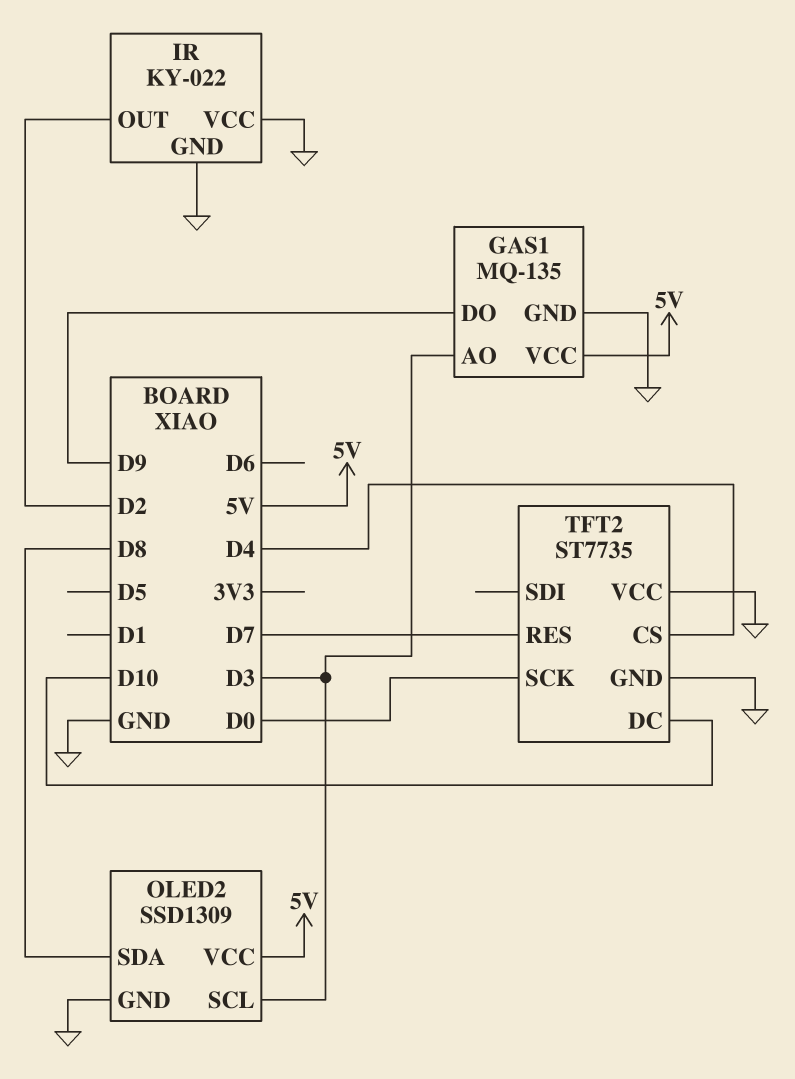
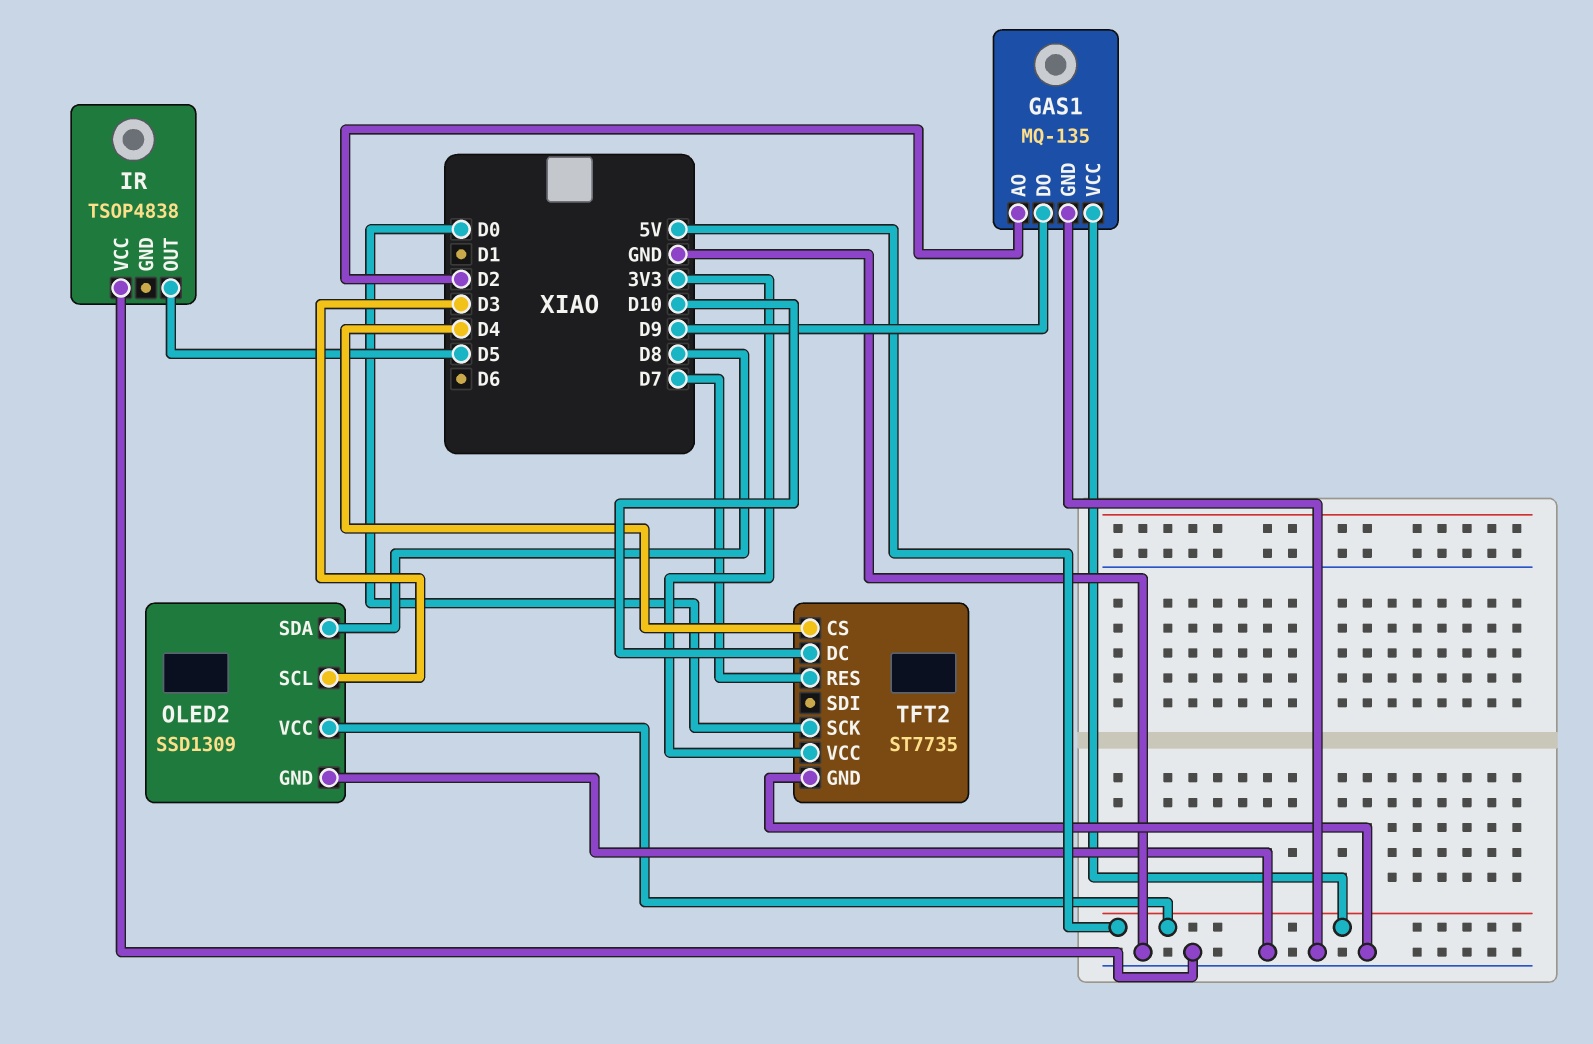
GAS1 pin AO: D3 -> D2
IR: KY-022 -> TSOP4838
IR pin GND: GND -> none
IR pin OUT: D2 -> D5
TFT2 pin VCC: GND -> 3V3

